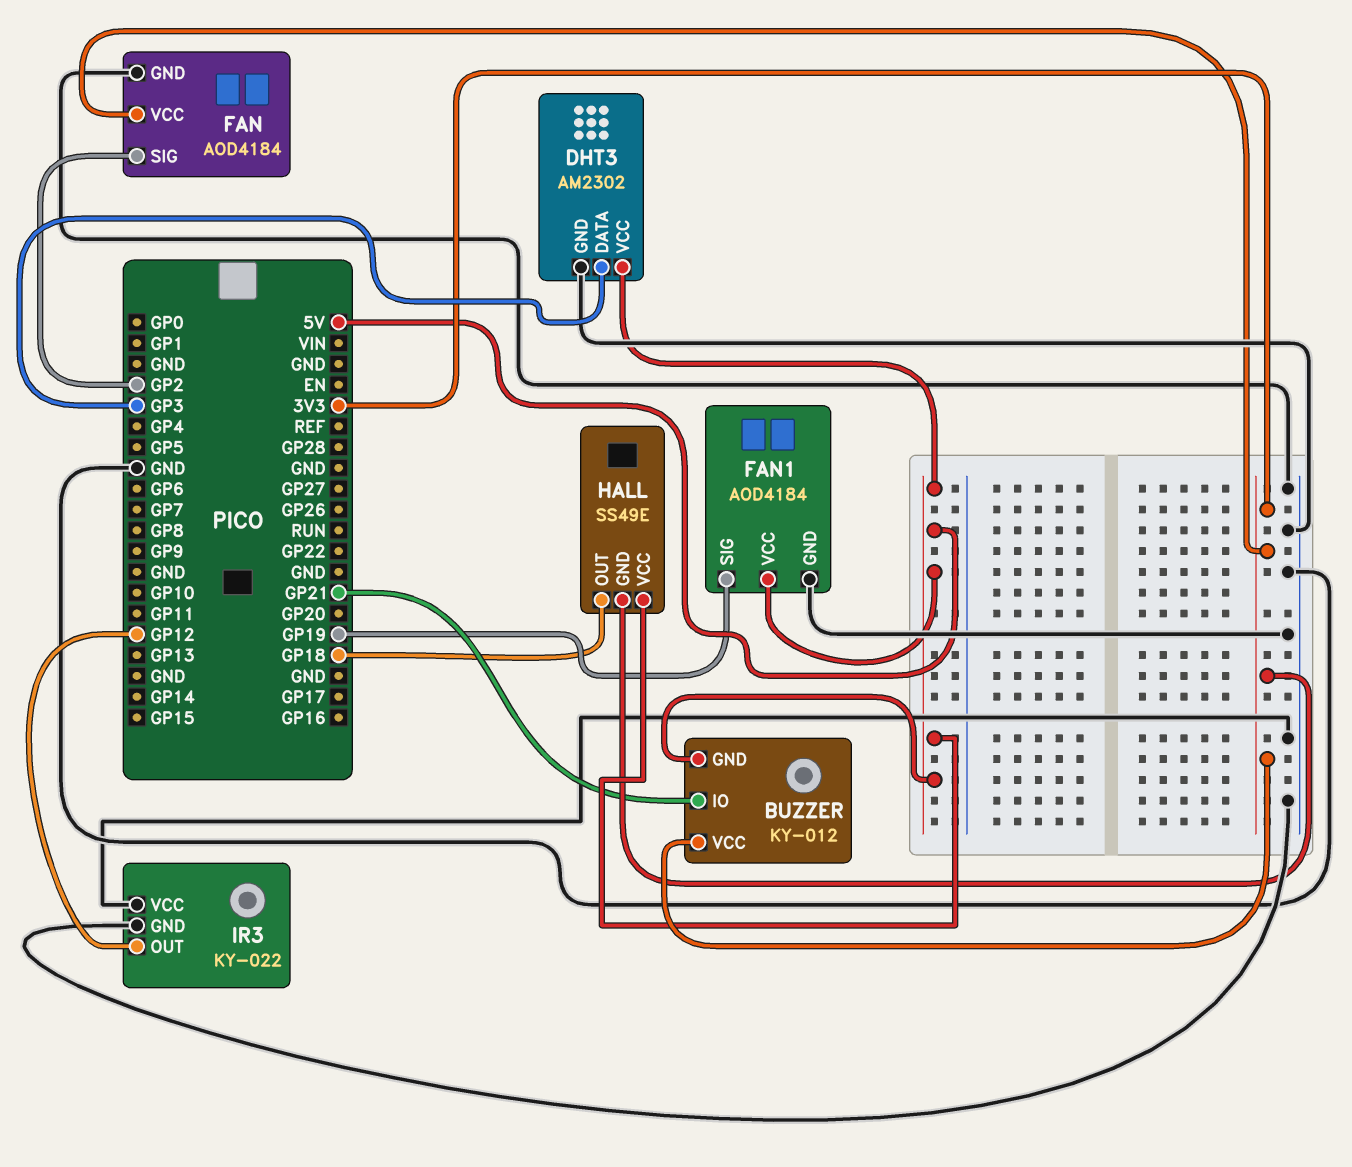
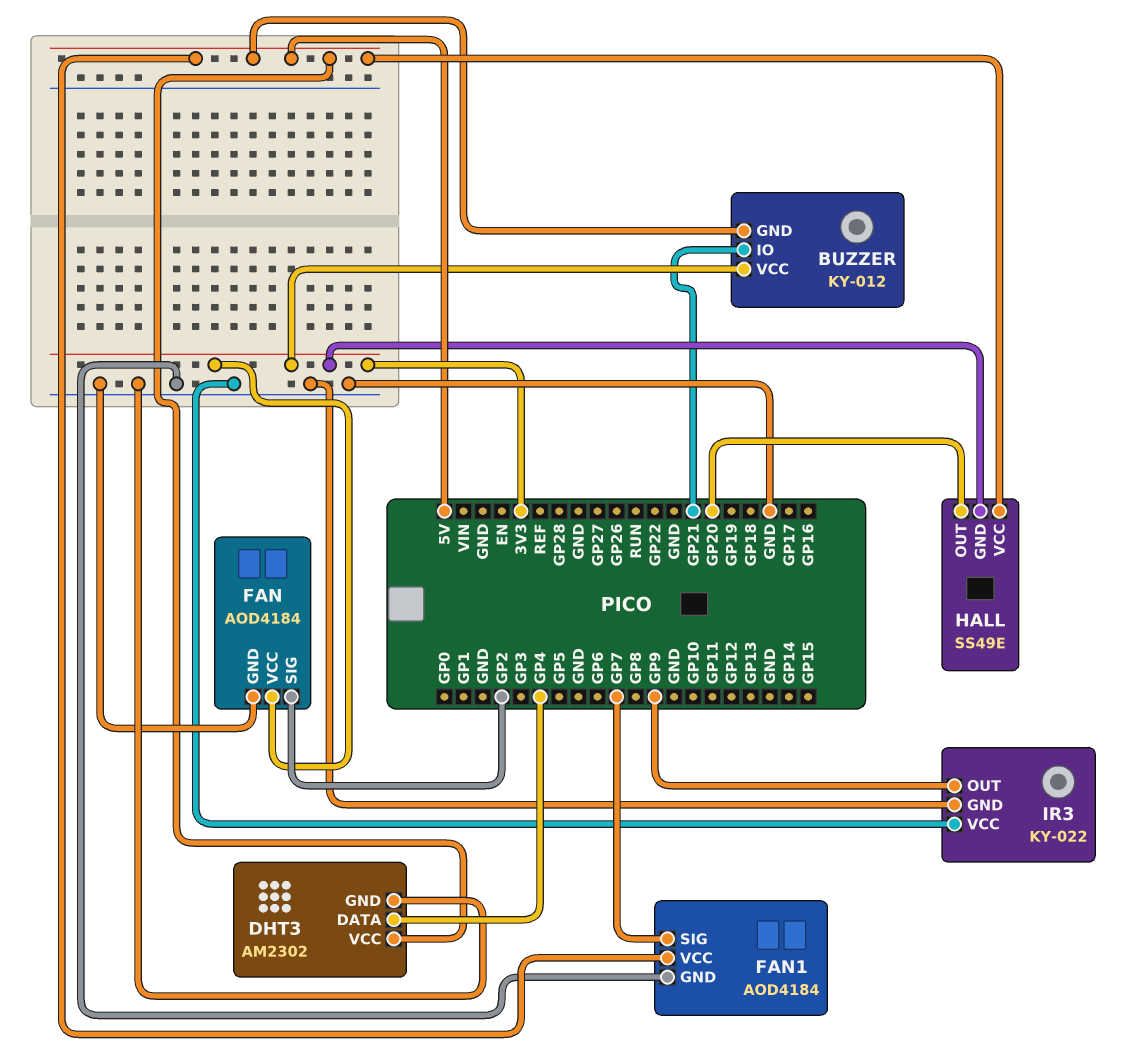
DHT3 pin DATA: GP3 -> GP4
FAN1 pin SIG: GP19 -> GP7
HALL pin OUT: GP18 -> GP20
IR3 pin OUT: GP12 -> GP9

